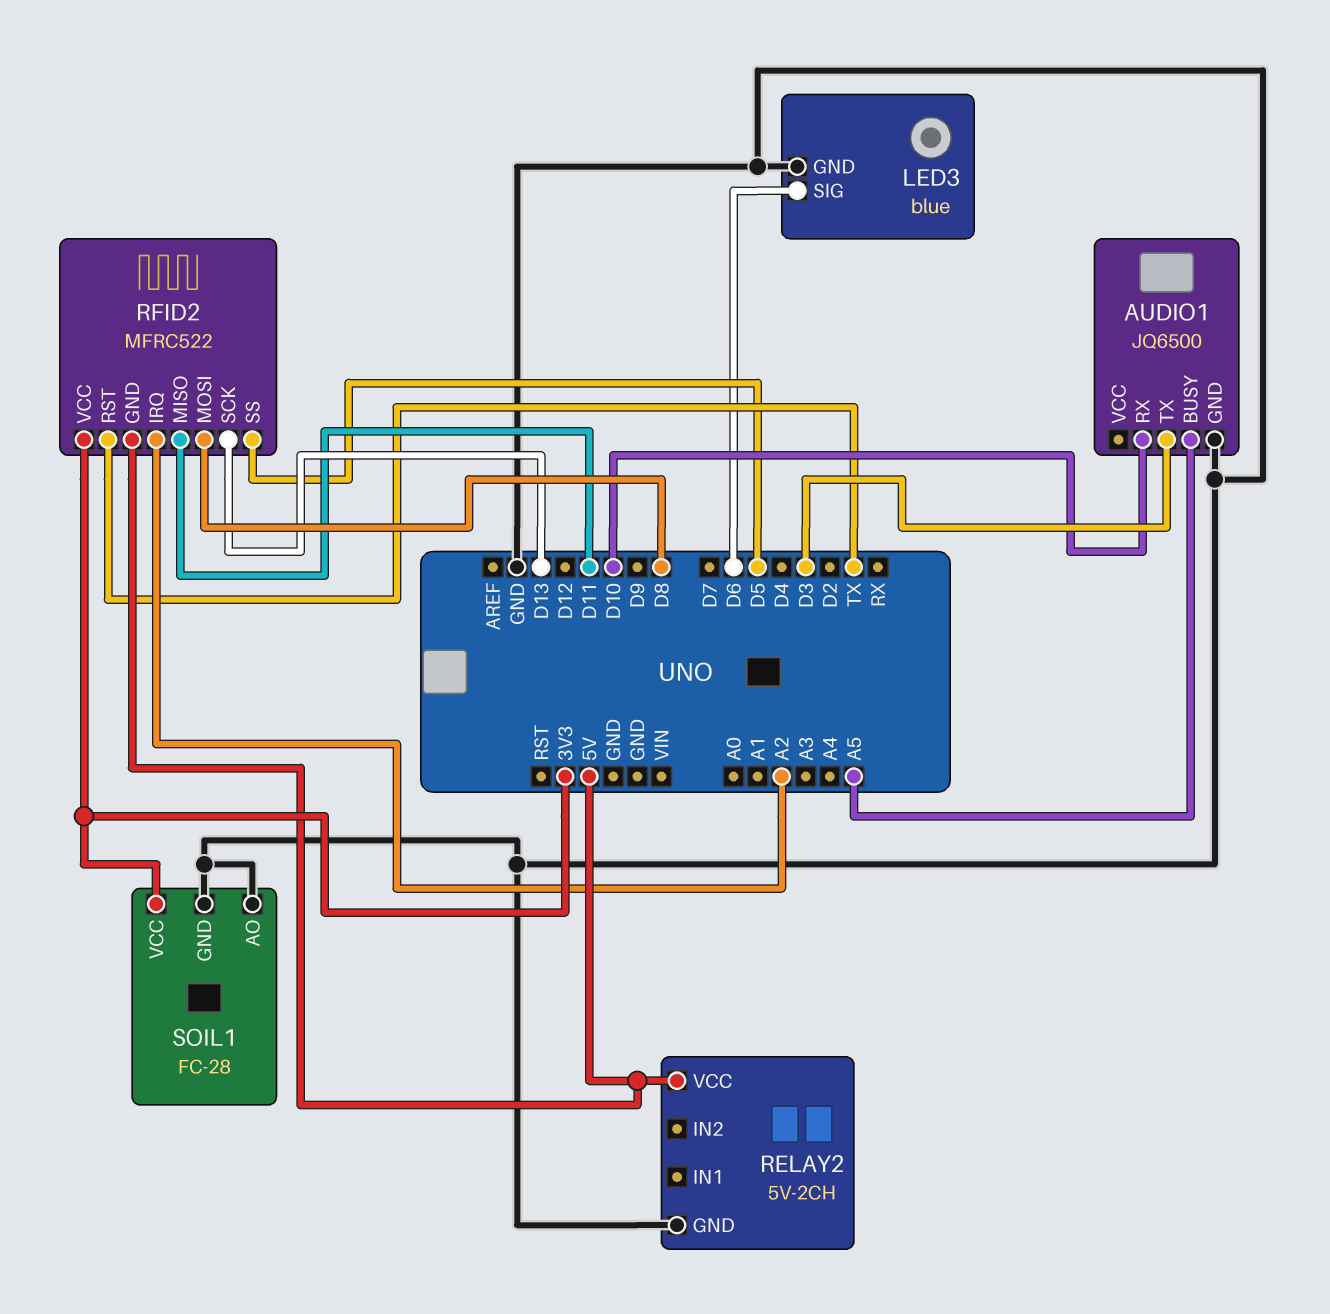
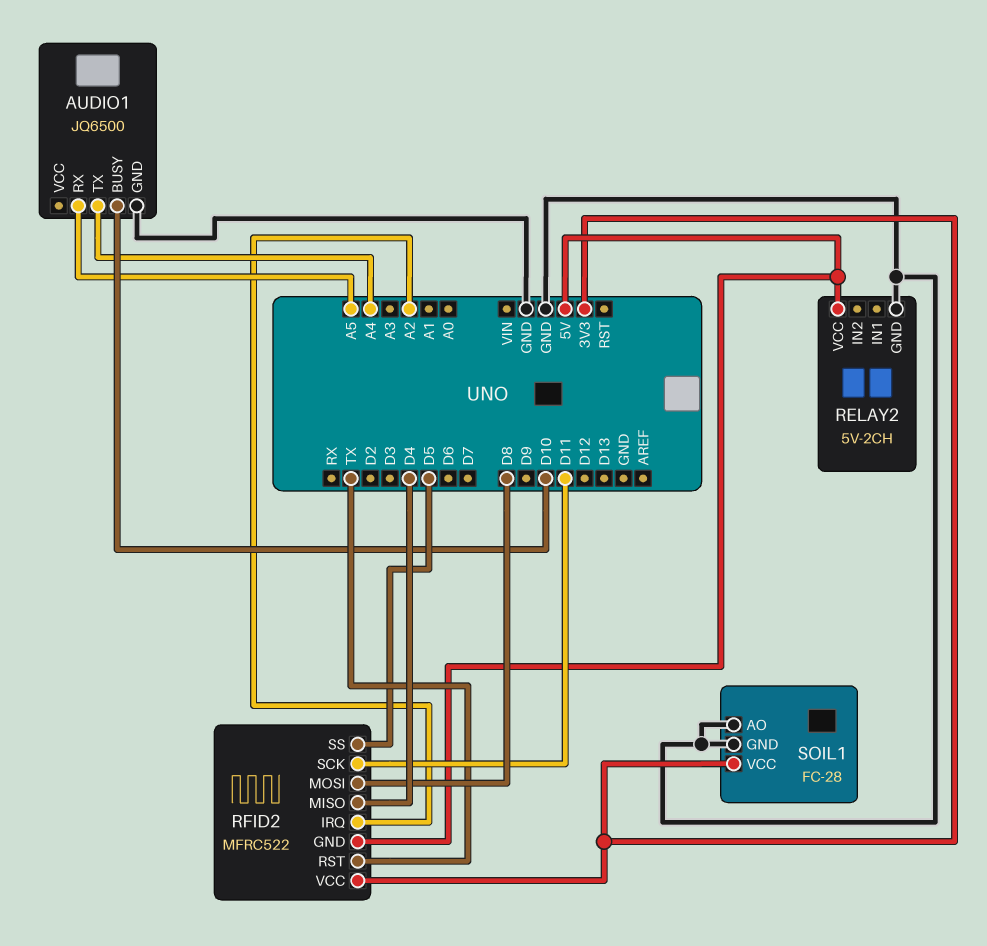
AUDIO1 pin BUSY: A5 -> D10
AUDIO1 pin RX: D10 -> A5
AUDIO1 pin TX: D3 -> A4
LED3: blue -> none
LED3 pin GND: GND -> none
LED3 pin SIG: D6 -> none
RFID2 pin MISO: D11 -> D4
RFID2 pin SCK: D13 -> D11

